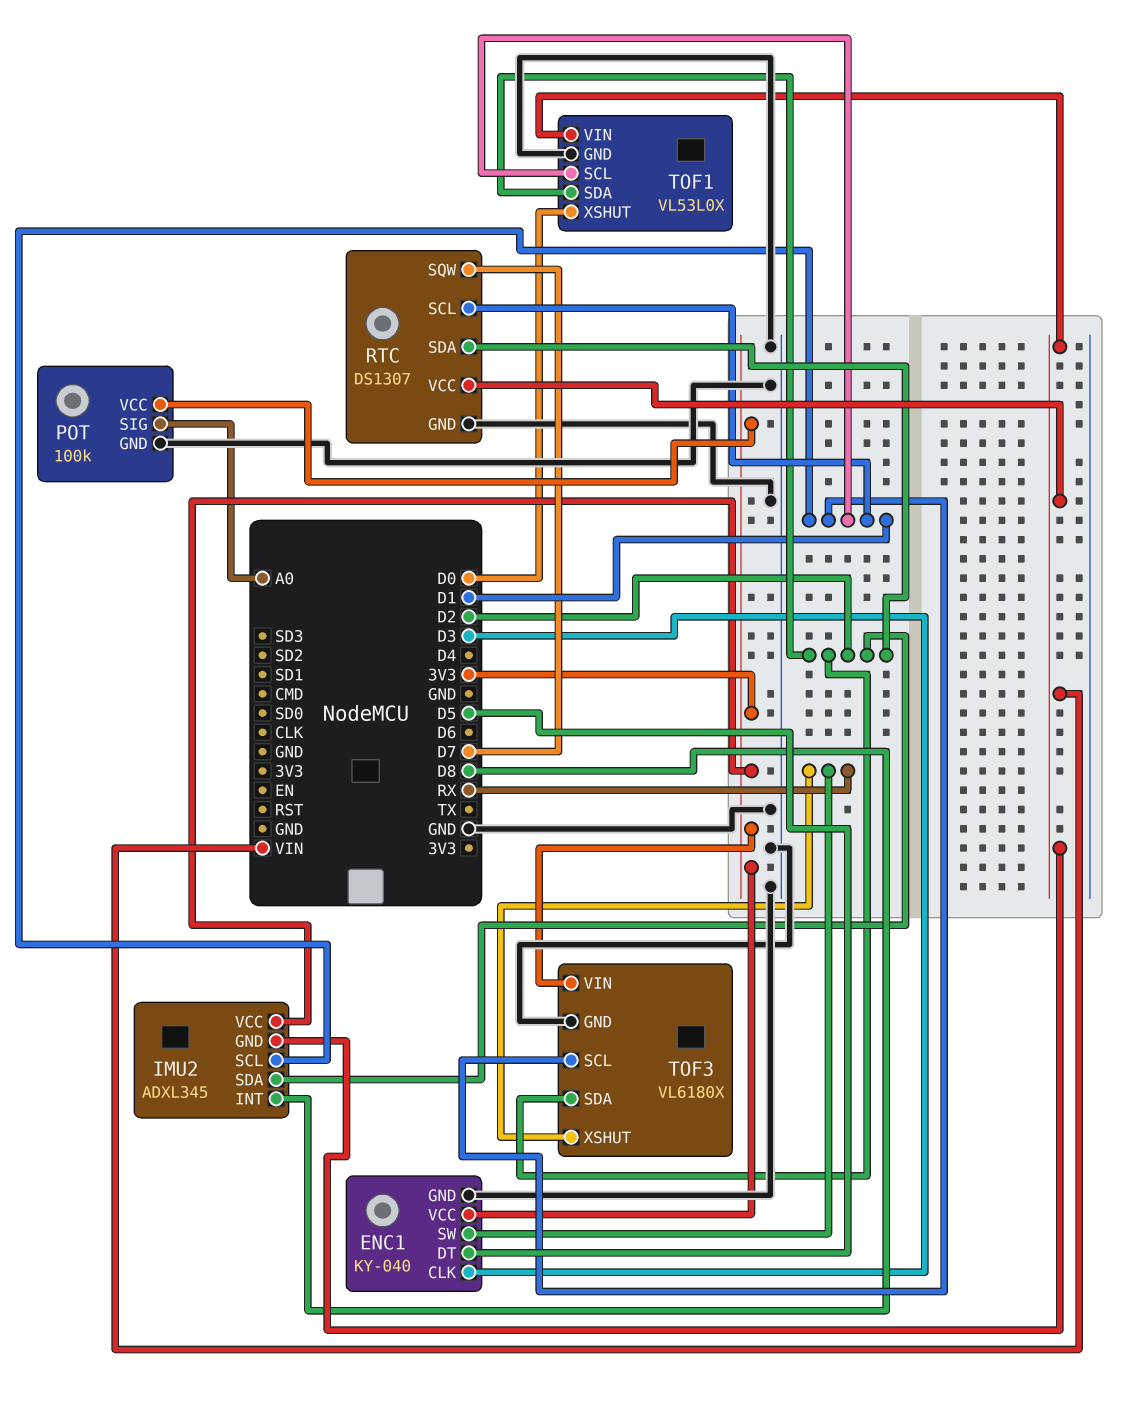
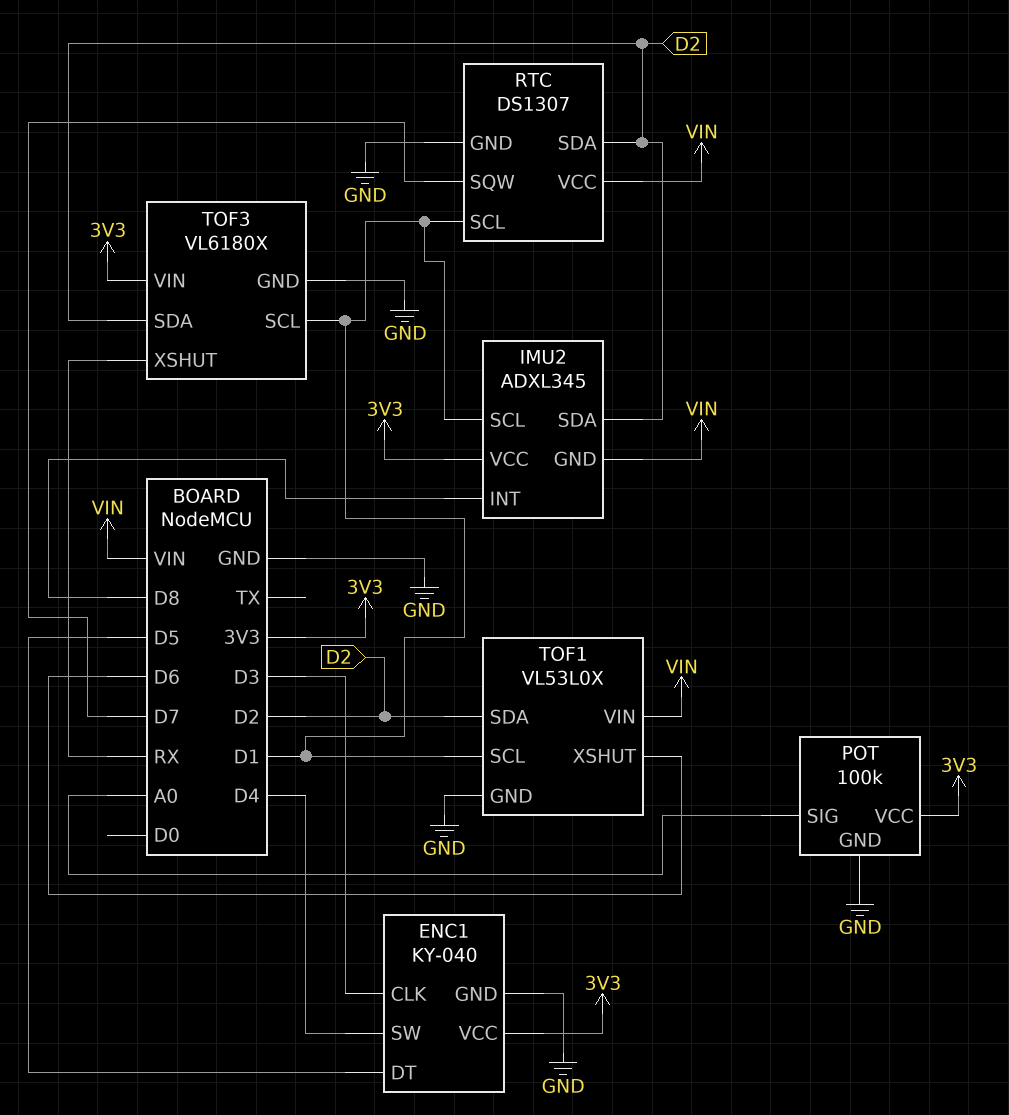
ENC1 pin SW: RX -> D4
TOF1 pin XSHUT: D0 -> D6

